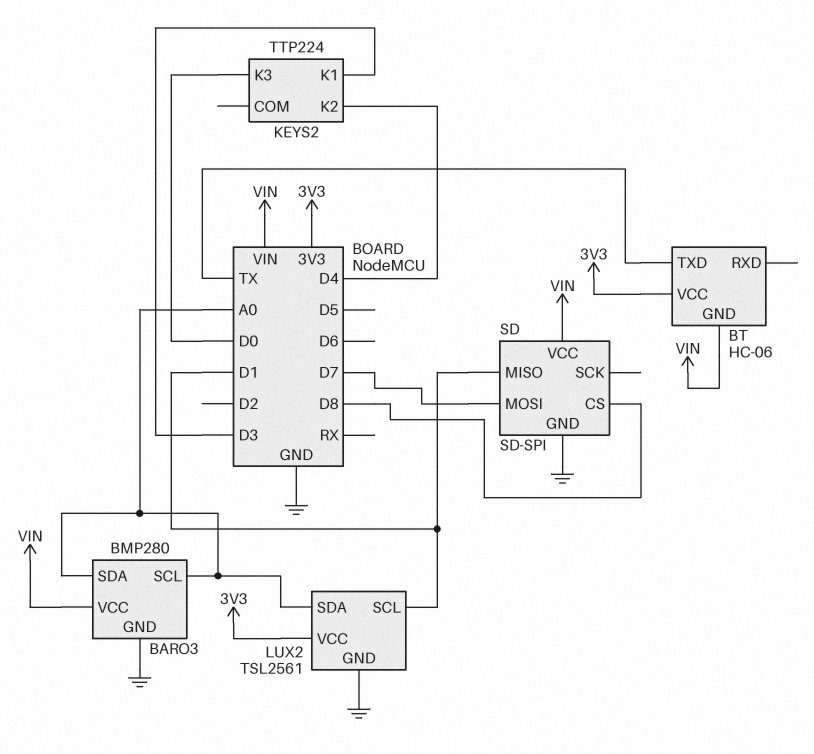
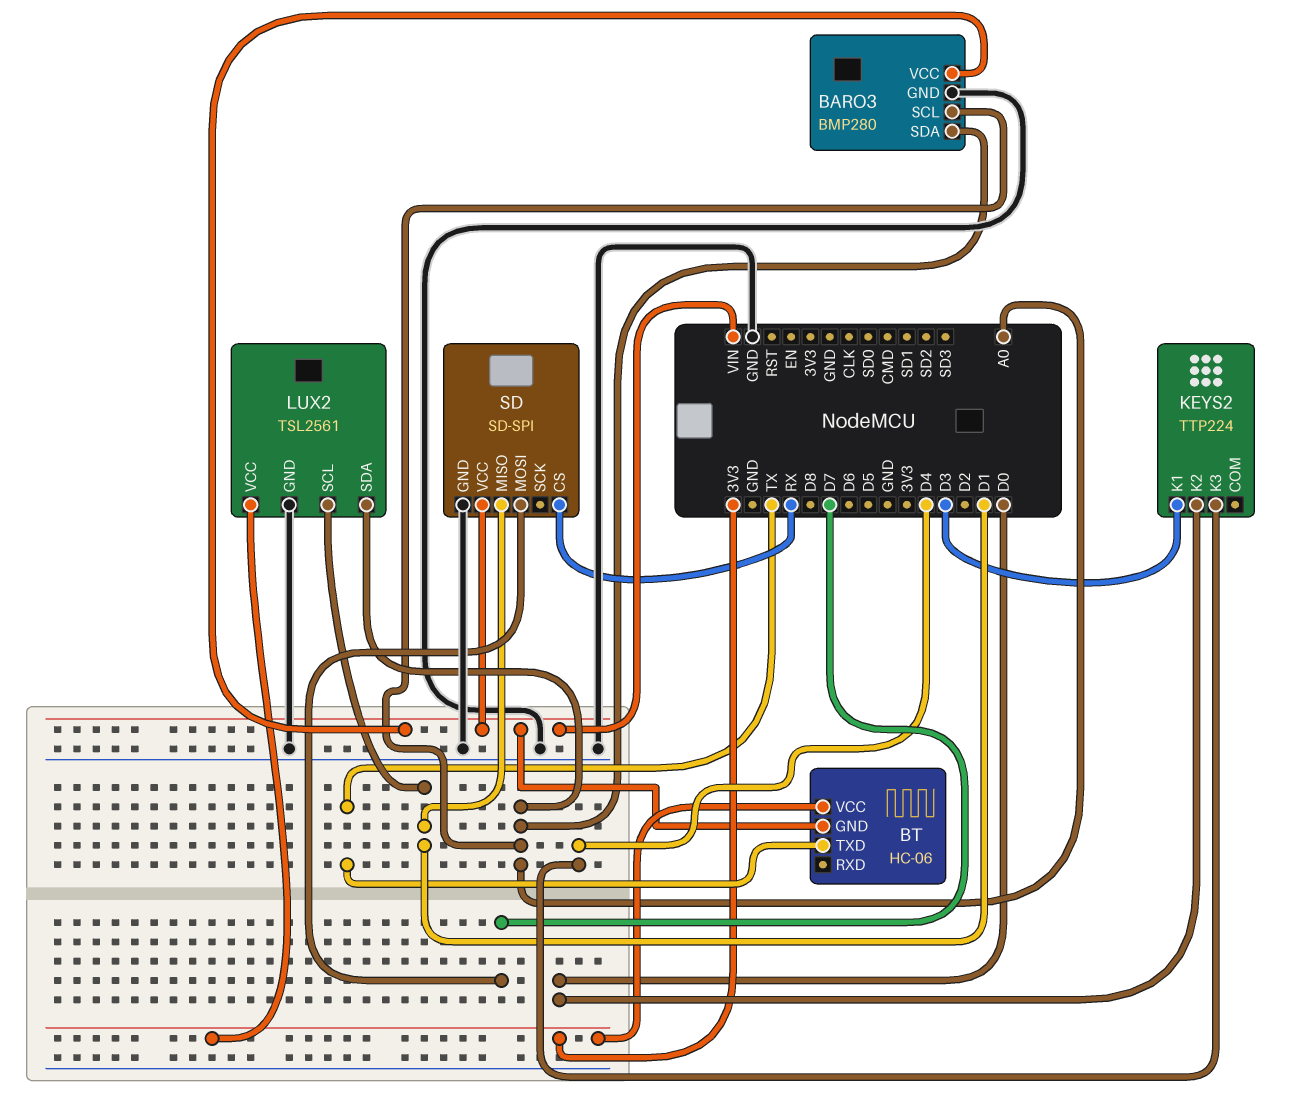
KEYS2 pin K2: D4 -> D0
KEYS2 pin K3: D0 -> D4
SD pin CS: D8 -> RX

